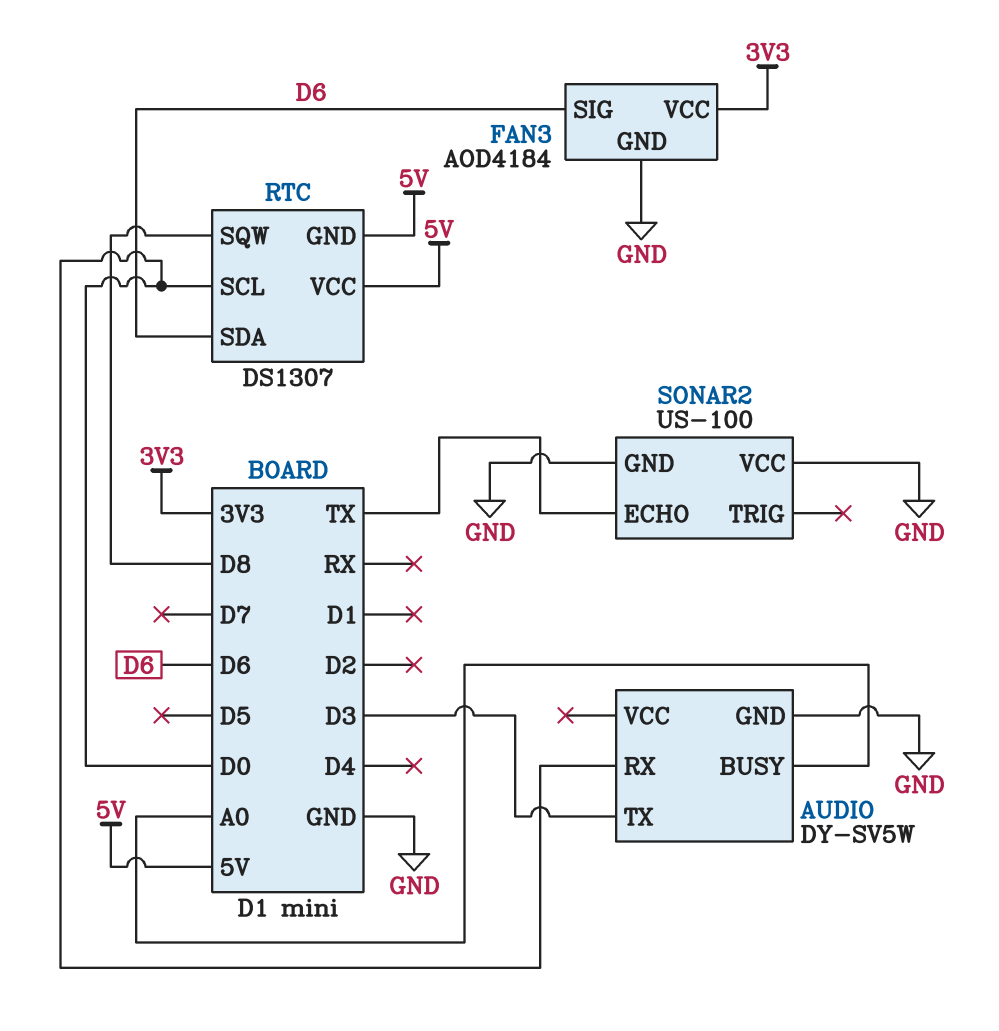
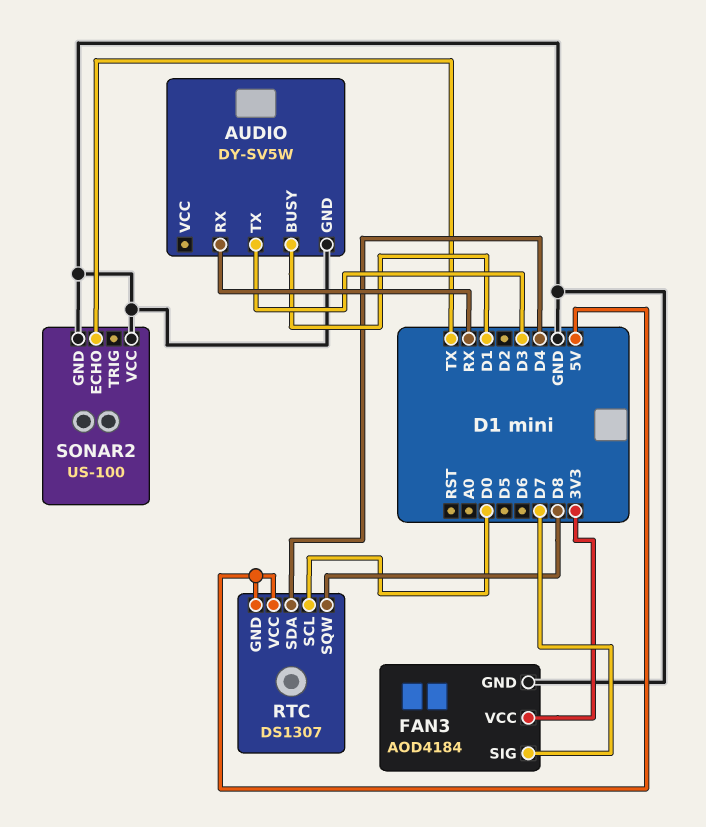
AUDIO pin BUSY: A0 -> D1
AUDIO pin RX: D0 -> RX
FAN3 pin SIG: D6 -> D7
RTC pin SDA: D6 -> D4

